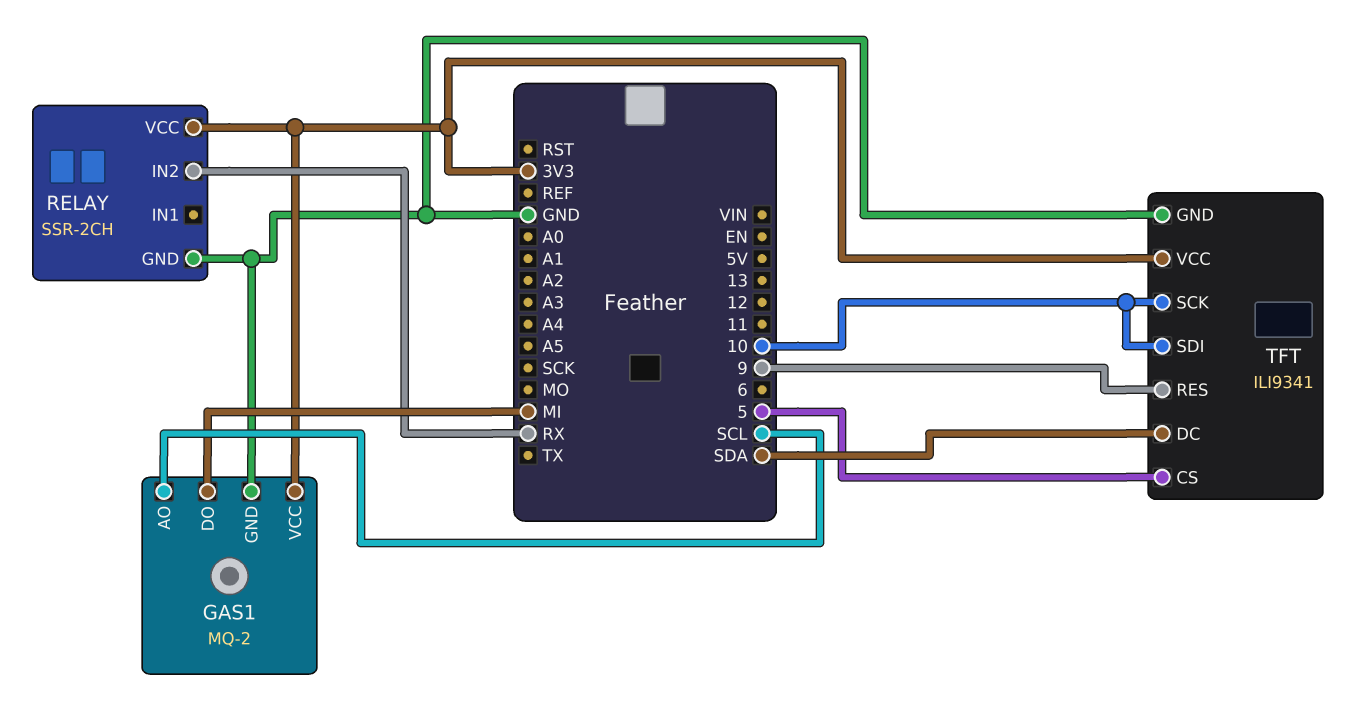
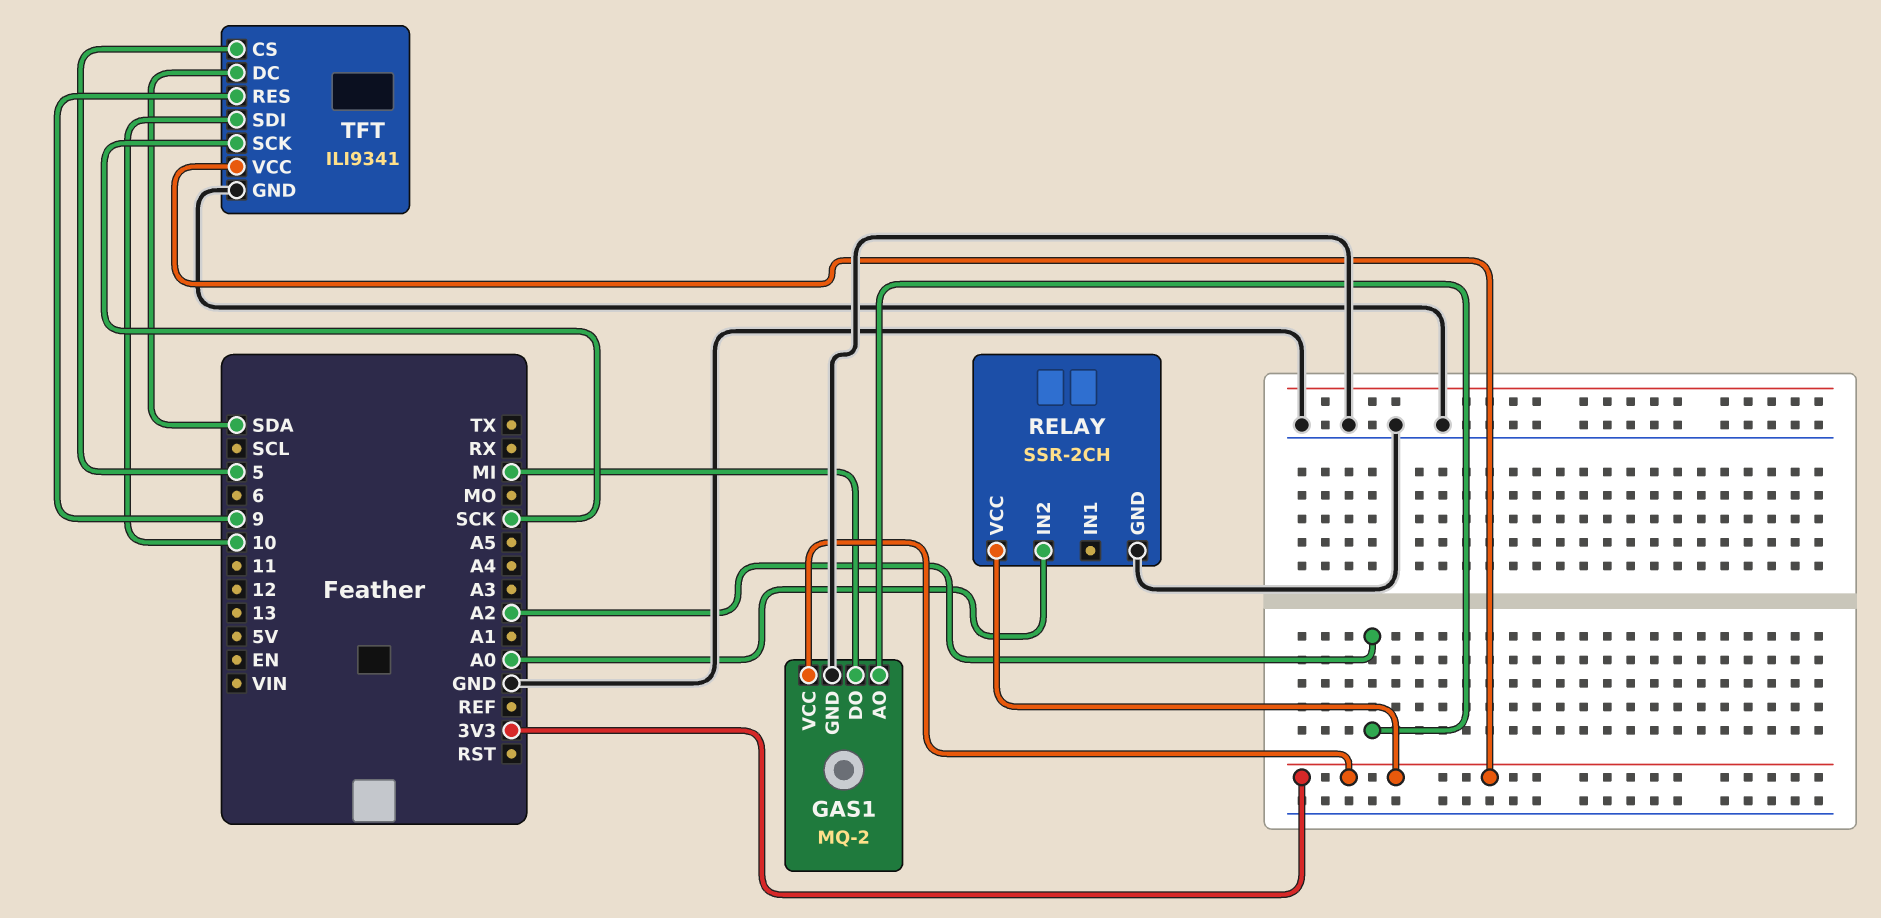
GAS1 pin AO: SCL -> A2
RELAY pin IN2: RX -> A0
TFT pin SCK: 10 -> SCK

